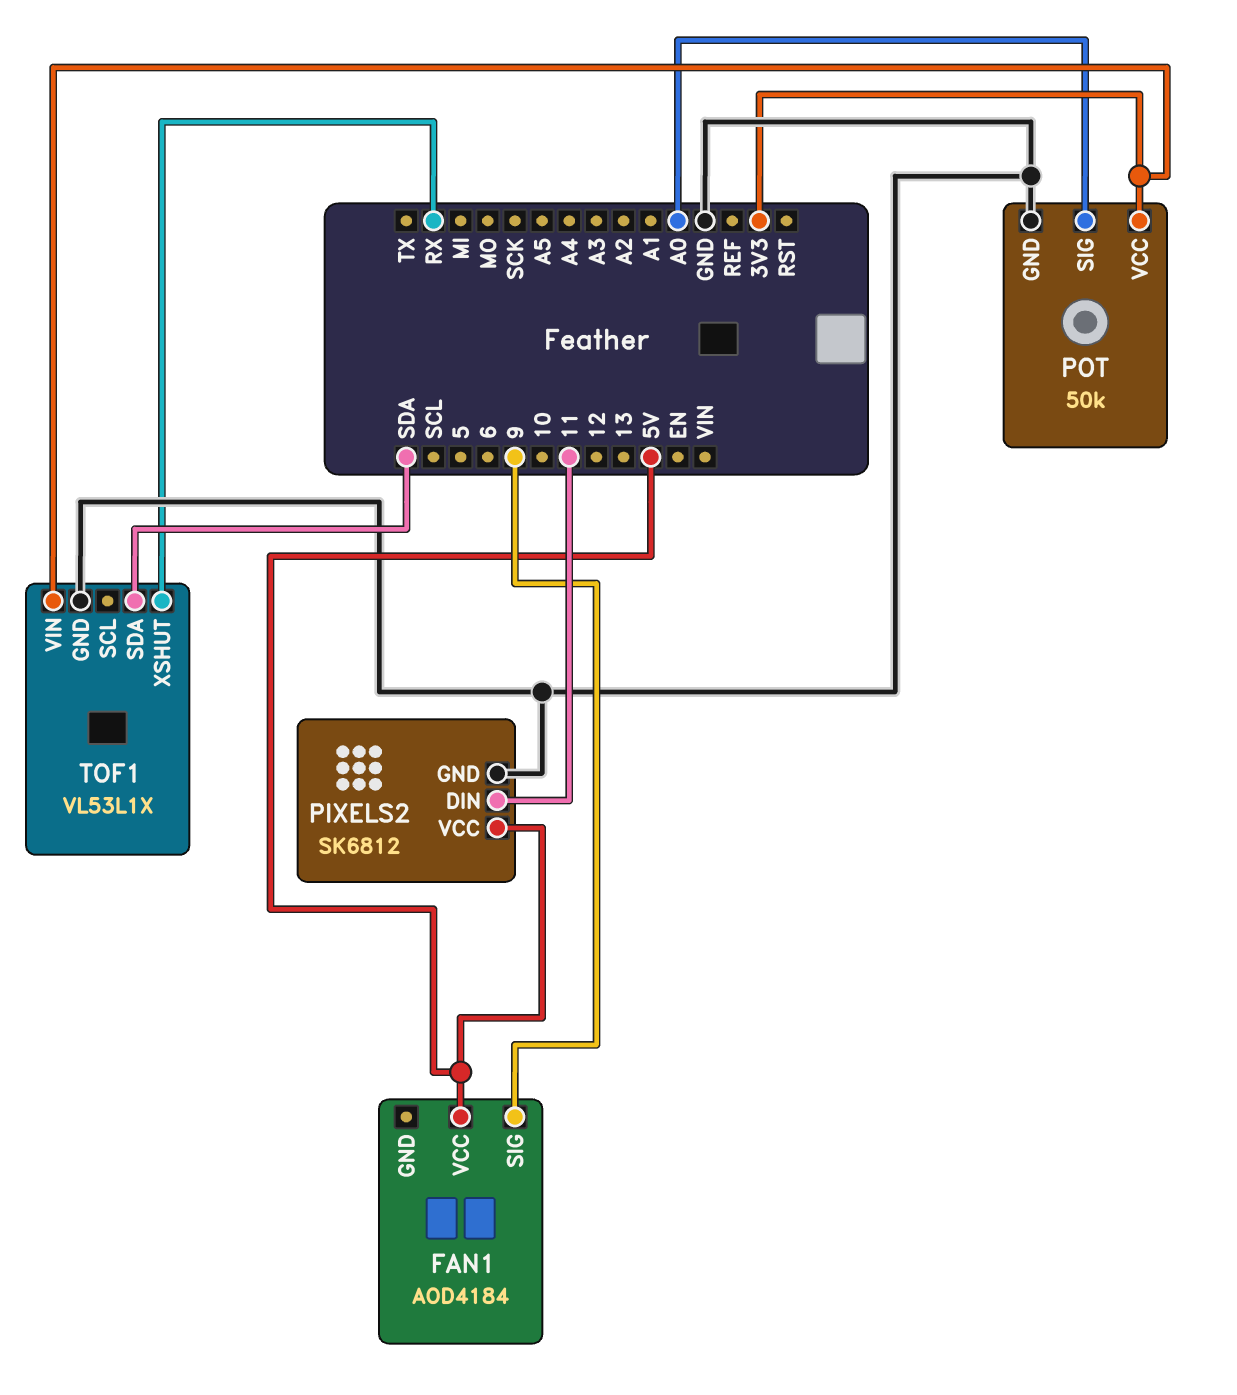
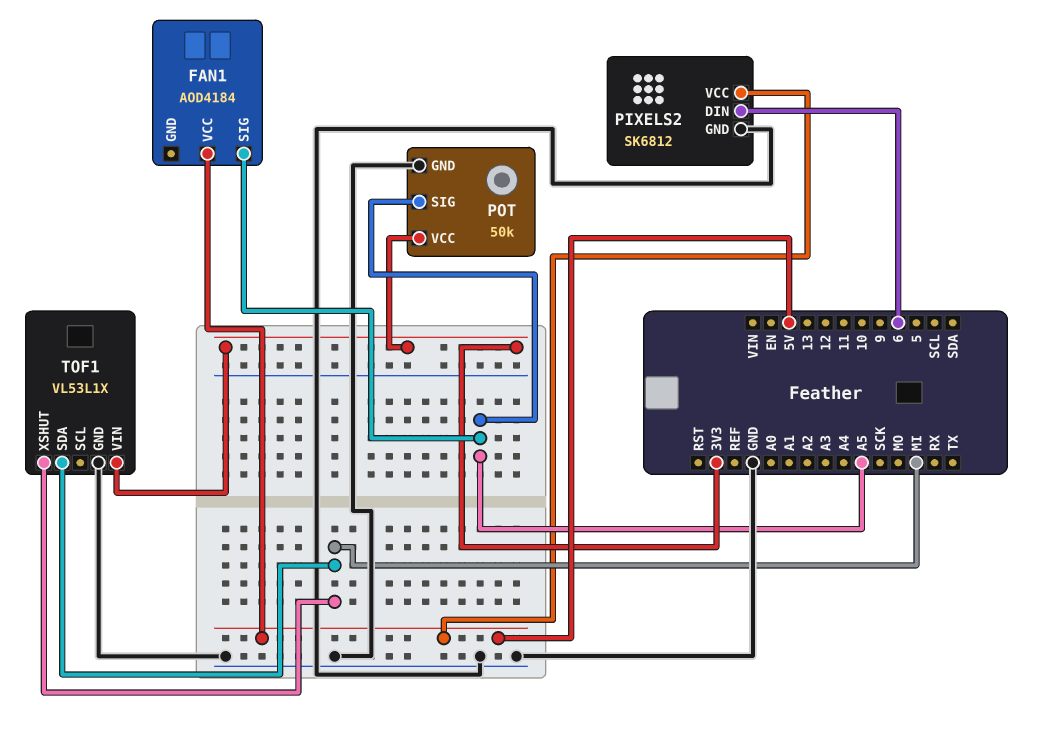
FAN1 pin SIG: 9 -> A5
PIXELS2 pin DIN: 11 -> 6
POT pin SIG: A0 -> A5
TOF1 pin SDA: SDA -> MI
TOF1 pin XSHUT: RX -> MI

